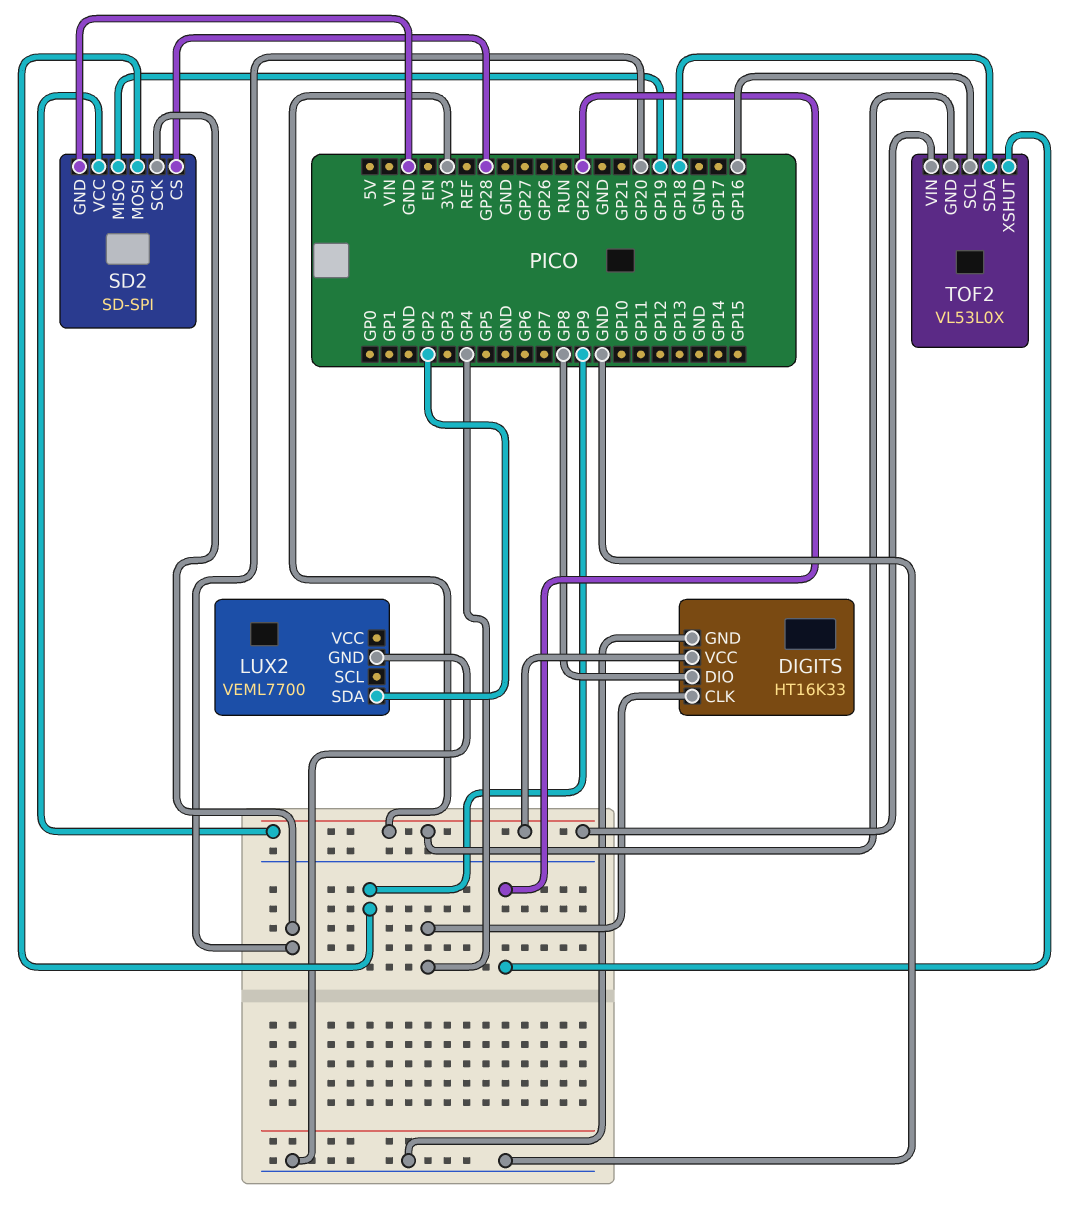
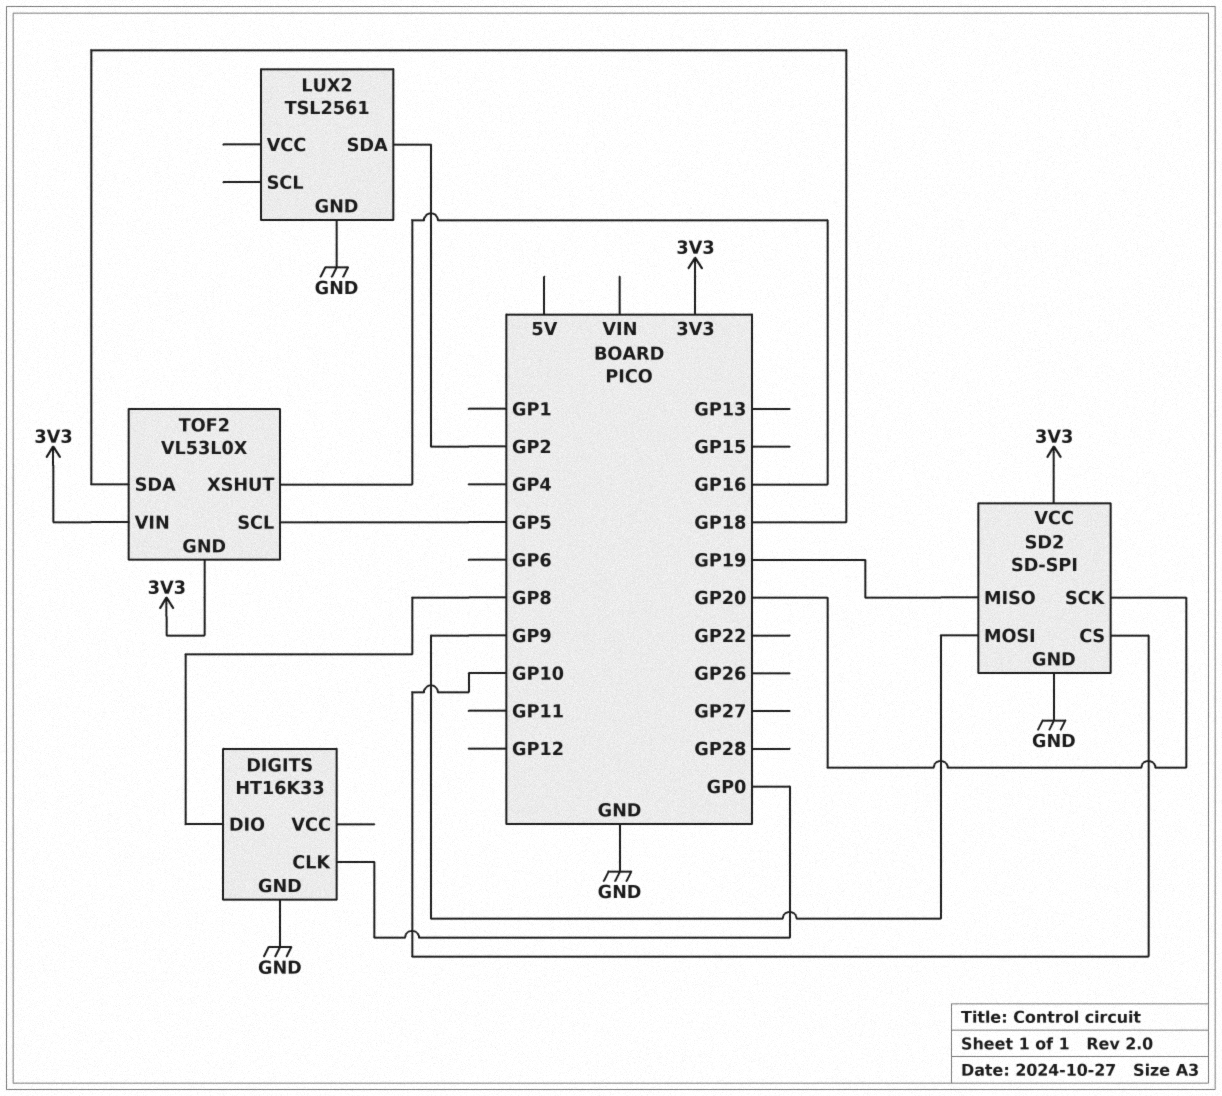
DIGITS pin CLK: GP4 -> GP0
DIGITS pin VCC: 3V3 -> none
LUX2: VEML7700 -> TSL2561
SD2 pin CS: GP28 -> GP10
TOF2 pin SCL: GP16 -> GP5
TOF2 pin XSHUT: GP22 -> GP16

